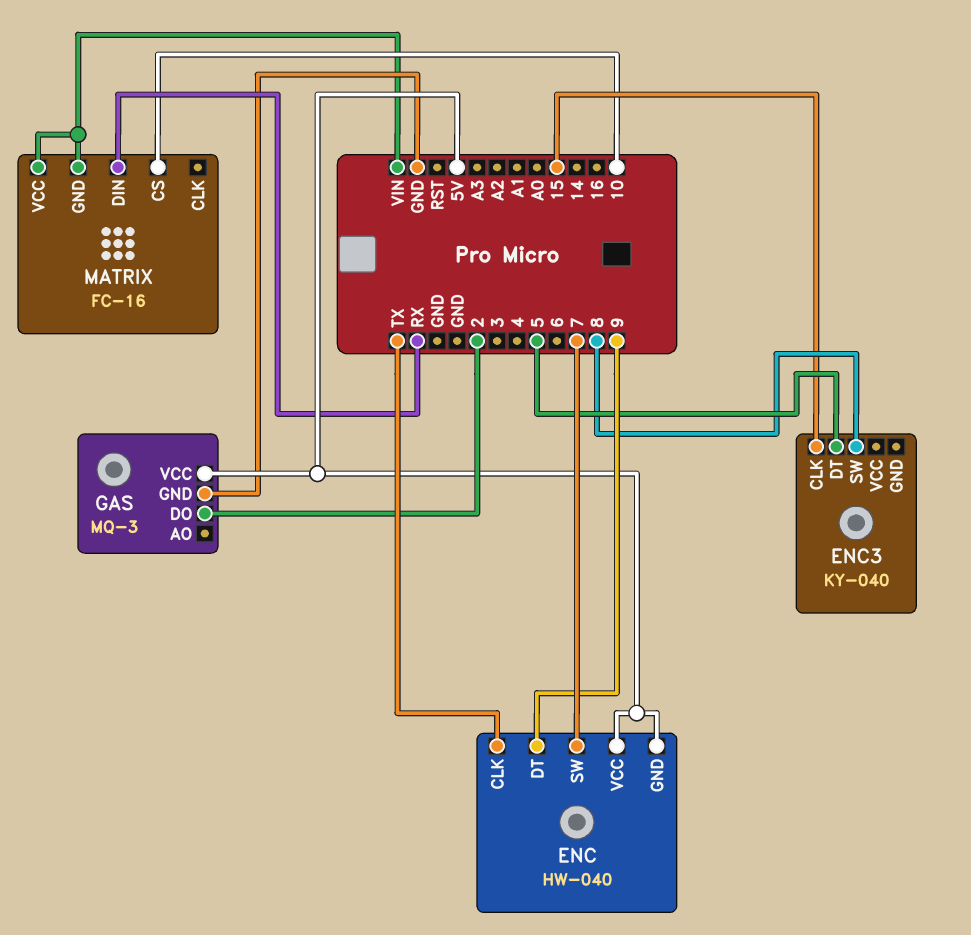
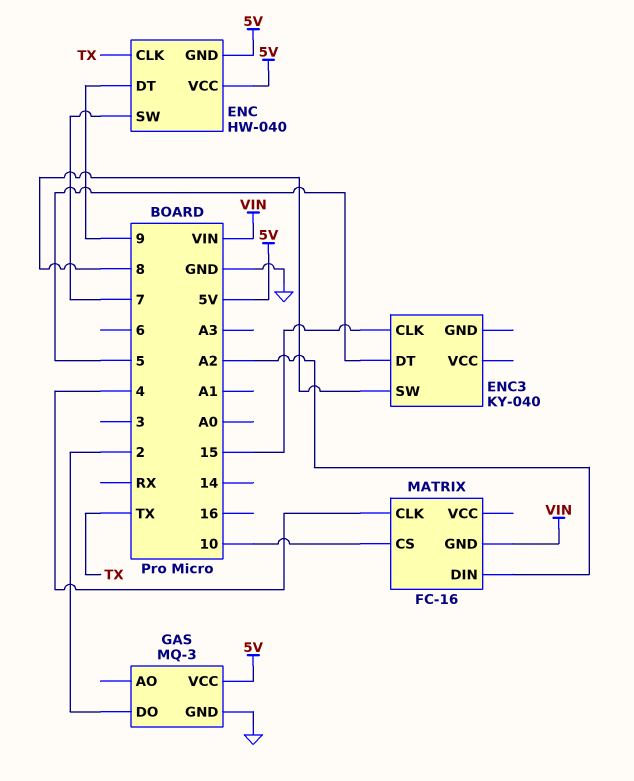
MATRIX pin CLK: none -> 4
MATRIX pin DIN: RX -> A2
MATRIX pin VCC: VIN -> none

